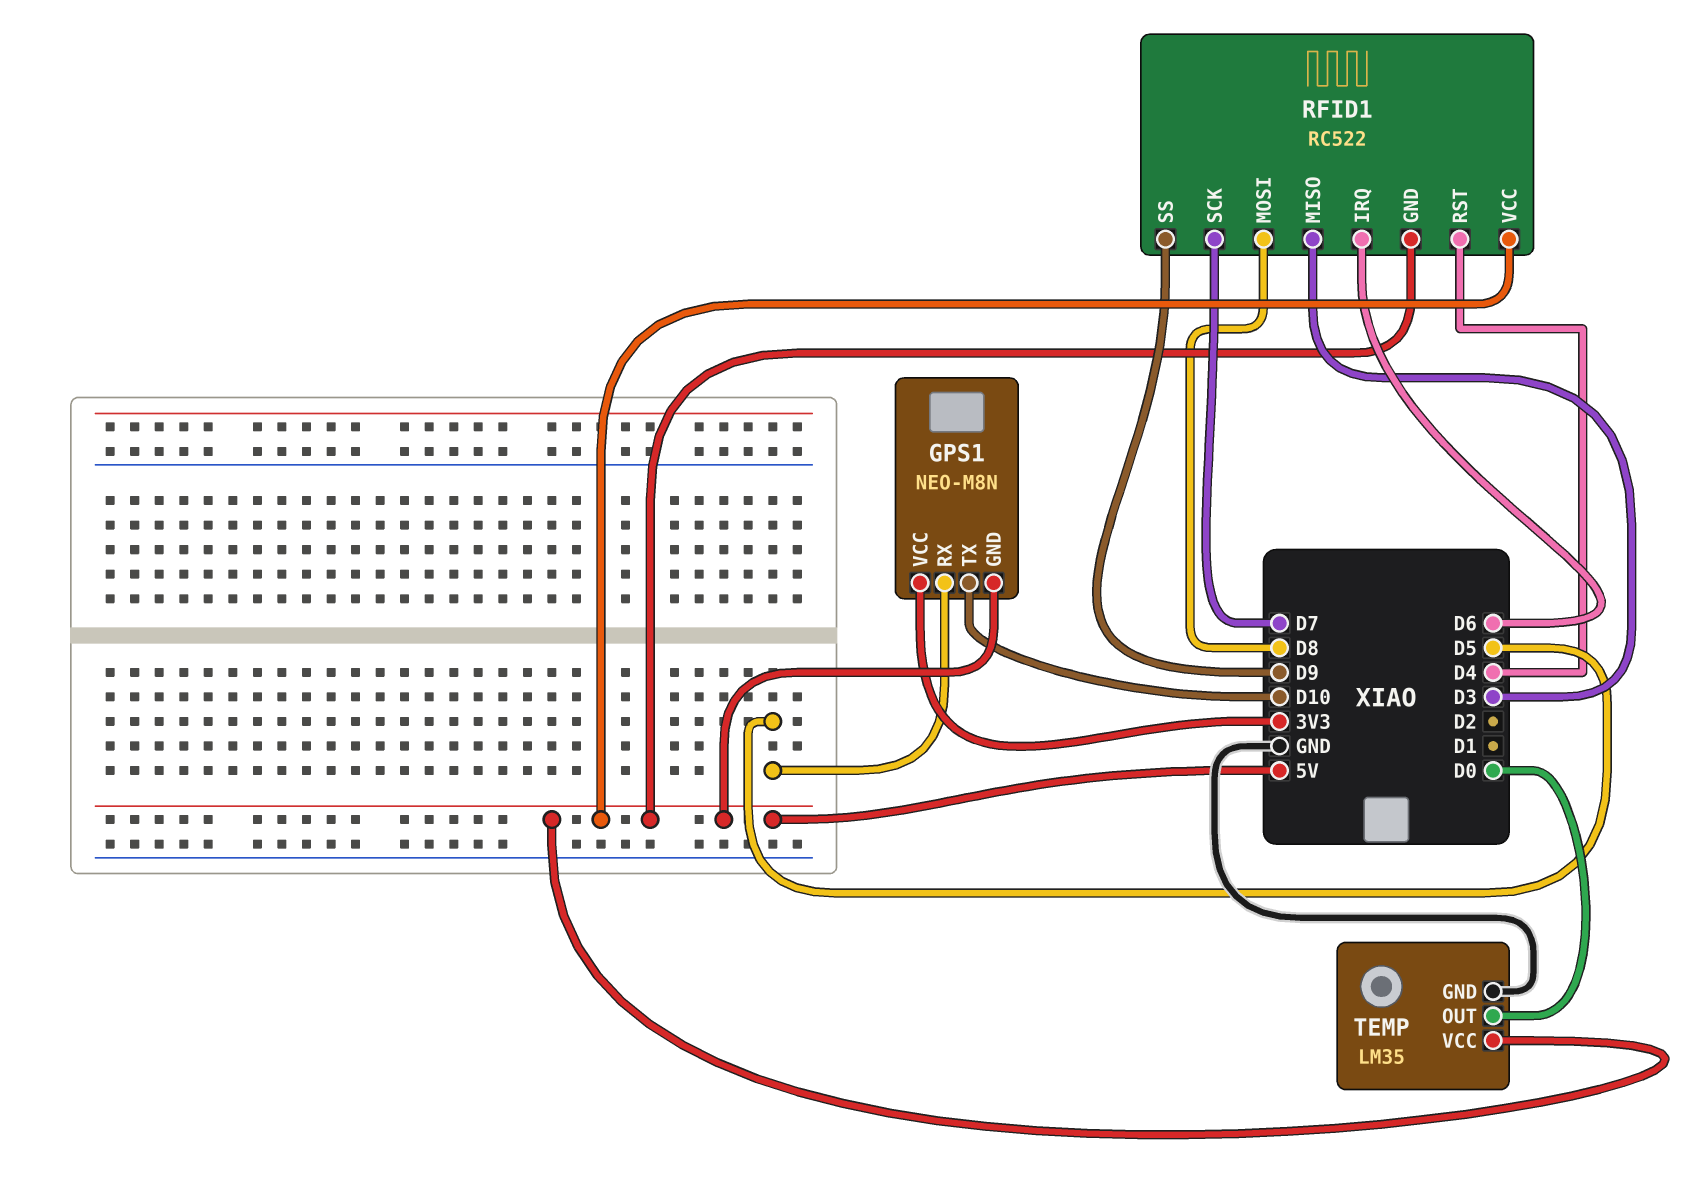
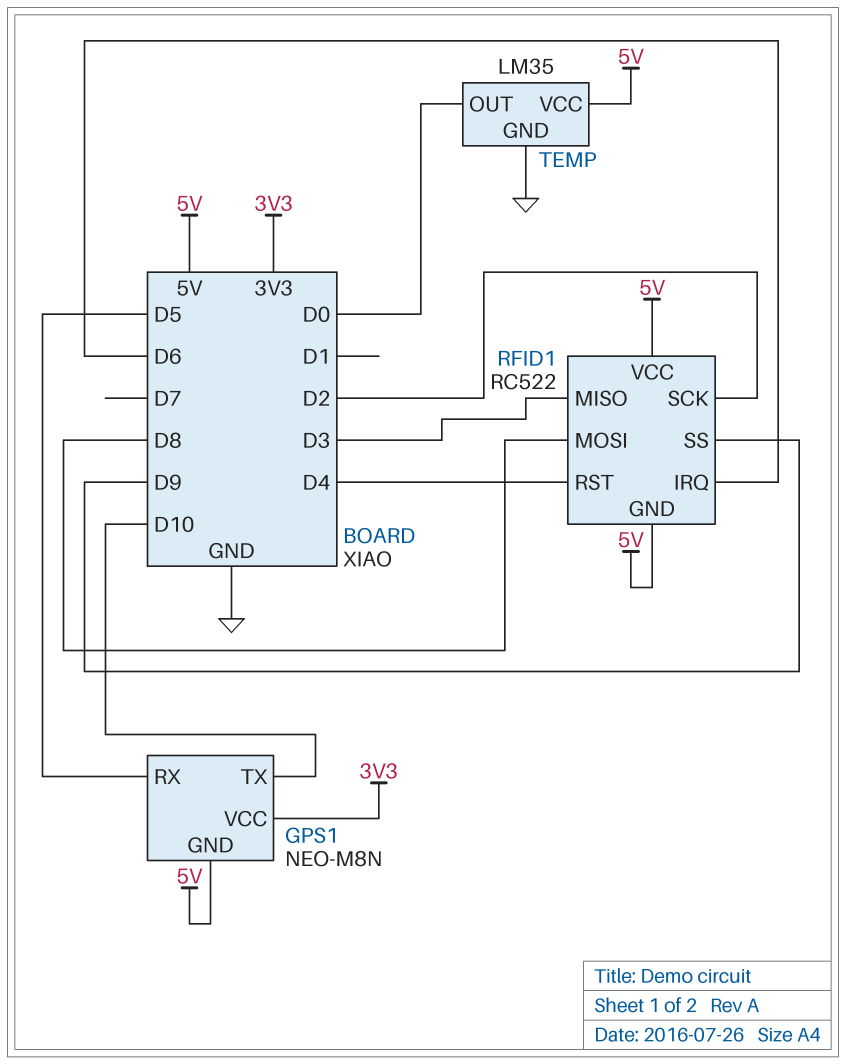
RFID1 pin SCK: D7 -> D2

